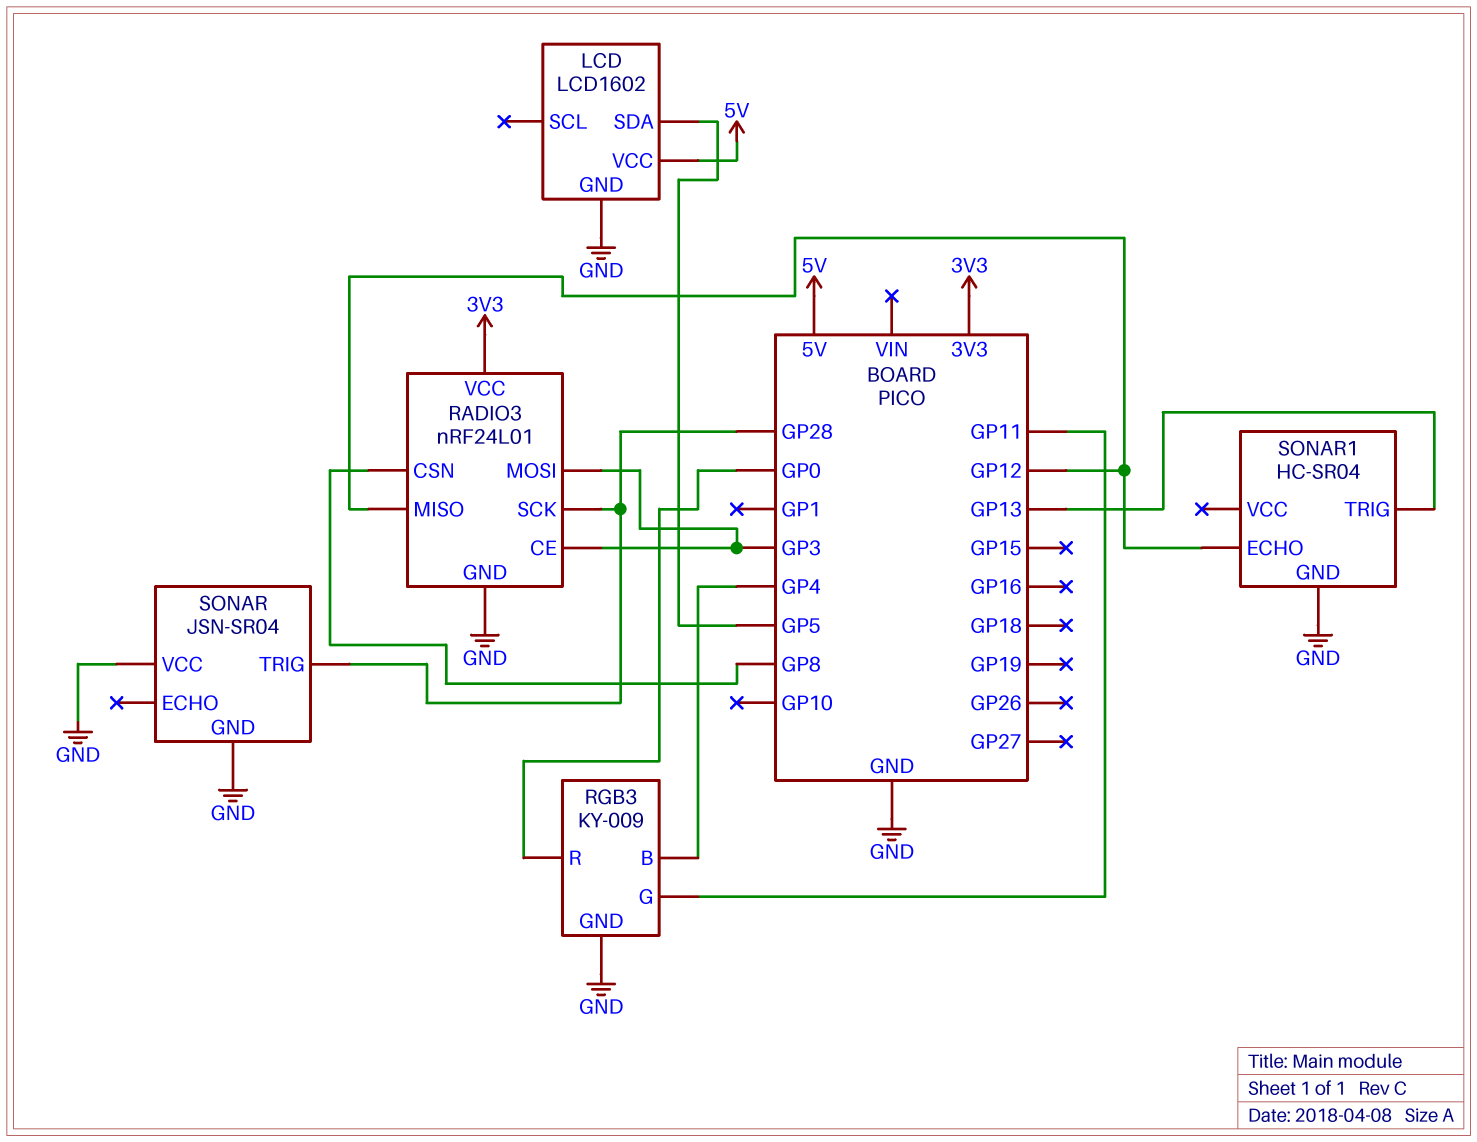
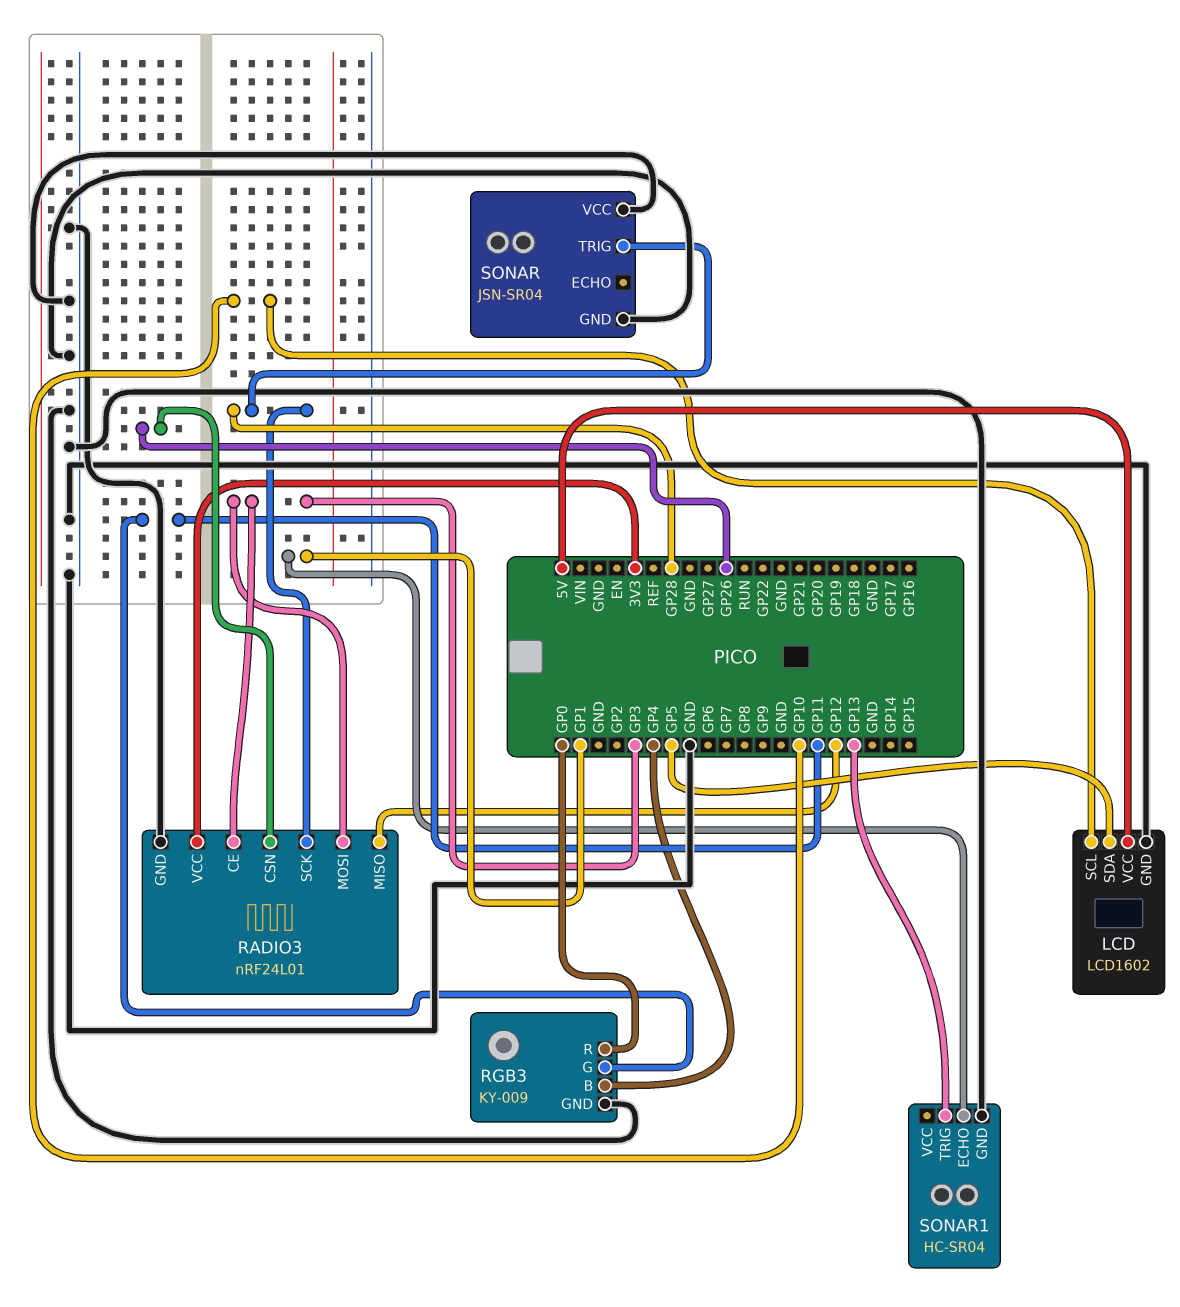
LCD pin SCL: none -> GP10
RADIO3 pin CSN: GP8 -> GP26
SONAR1 pin ECHO: GP12 -> GP1

